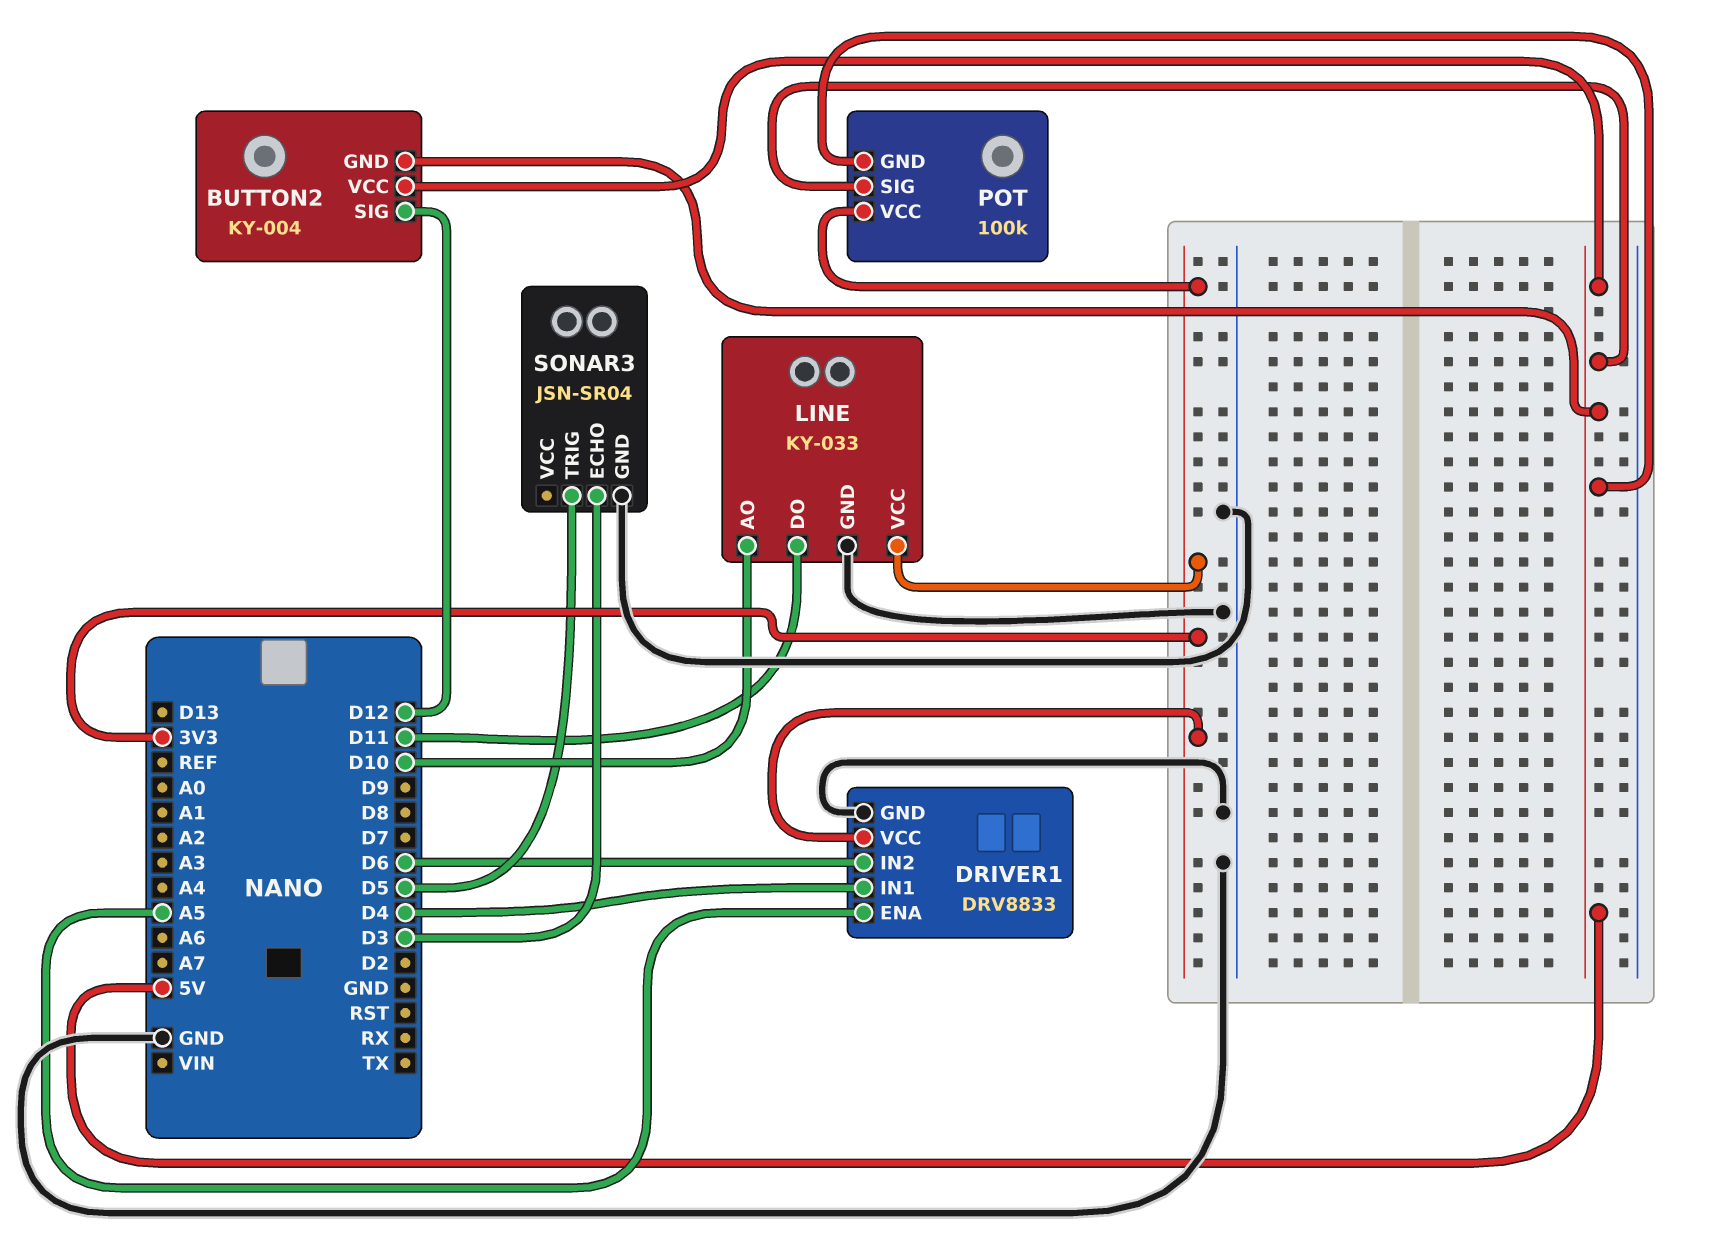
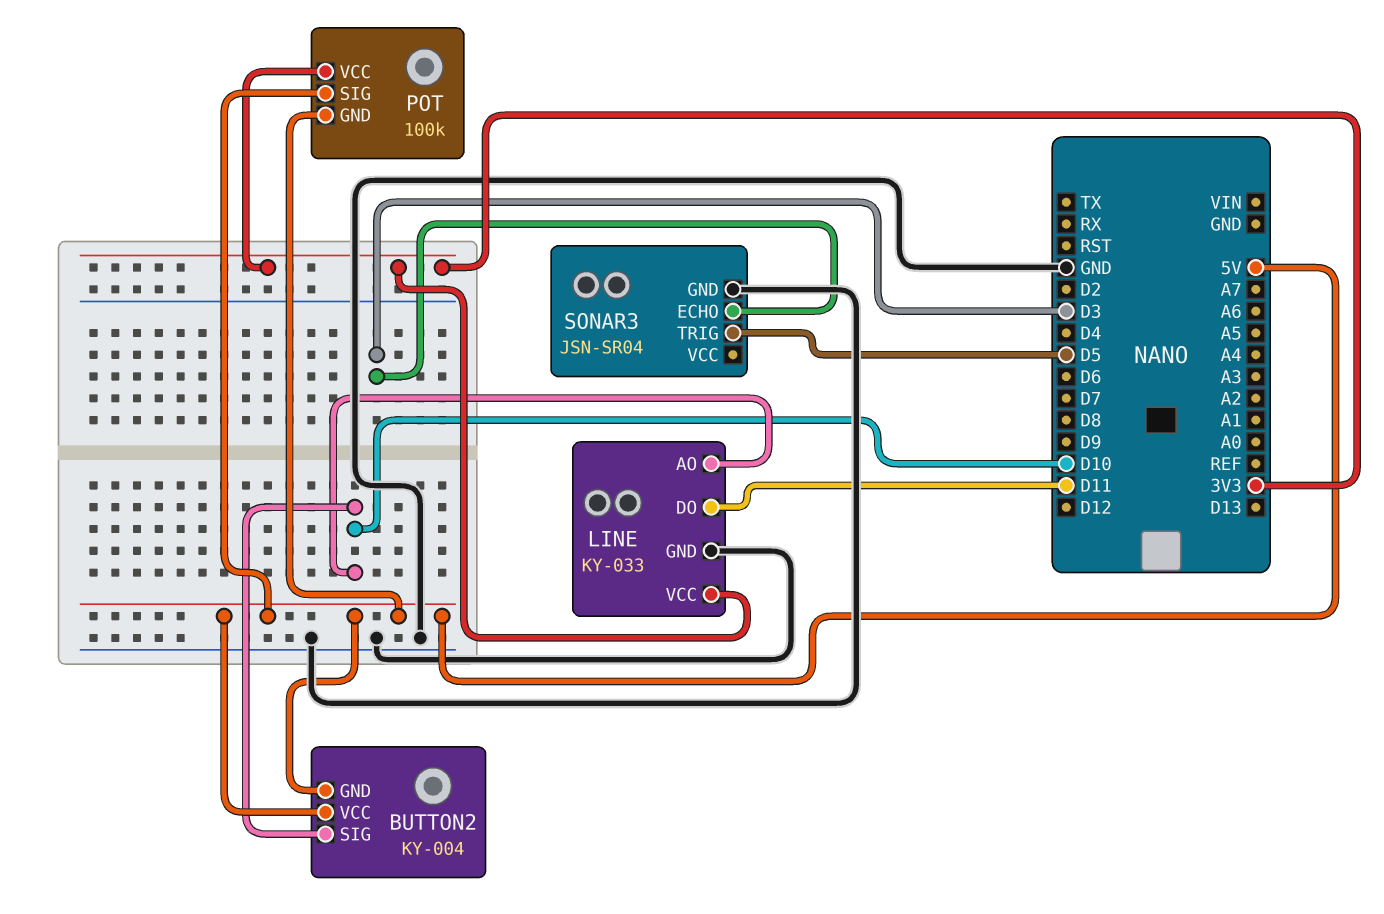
BUTTON2 pin SIG: D12 -> D10
DRIVER1: DRV8833 -> none
DRIVER1 pin ENA: A5 -> none
DRIVER1 pin GND: GND -> none
DRIVER1 pin IN1: D4 -> none
DRIVER1 pin IN2: D6 -> none
DRIVER1 pin VCC: 3V3 -> none

